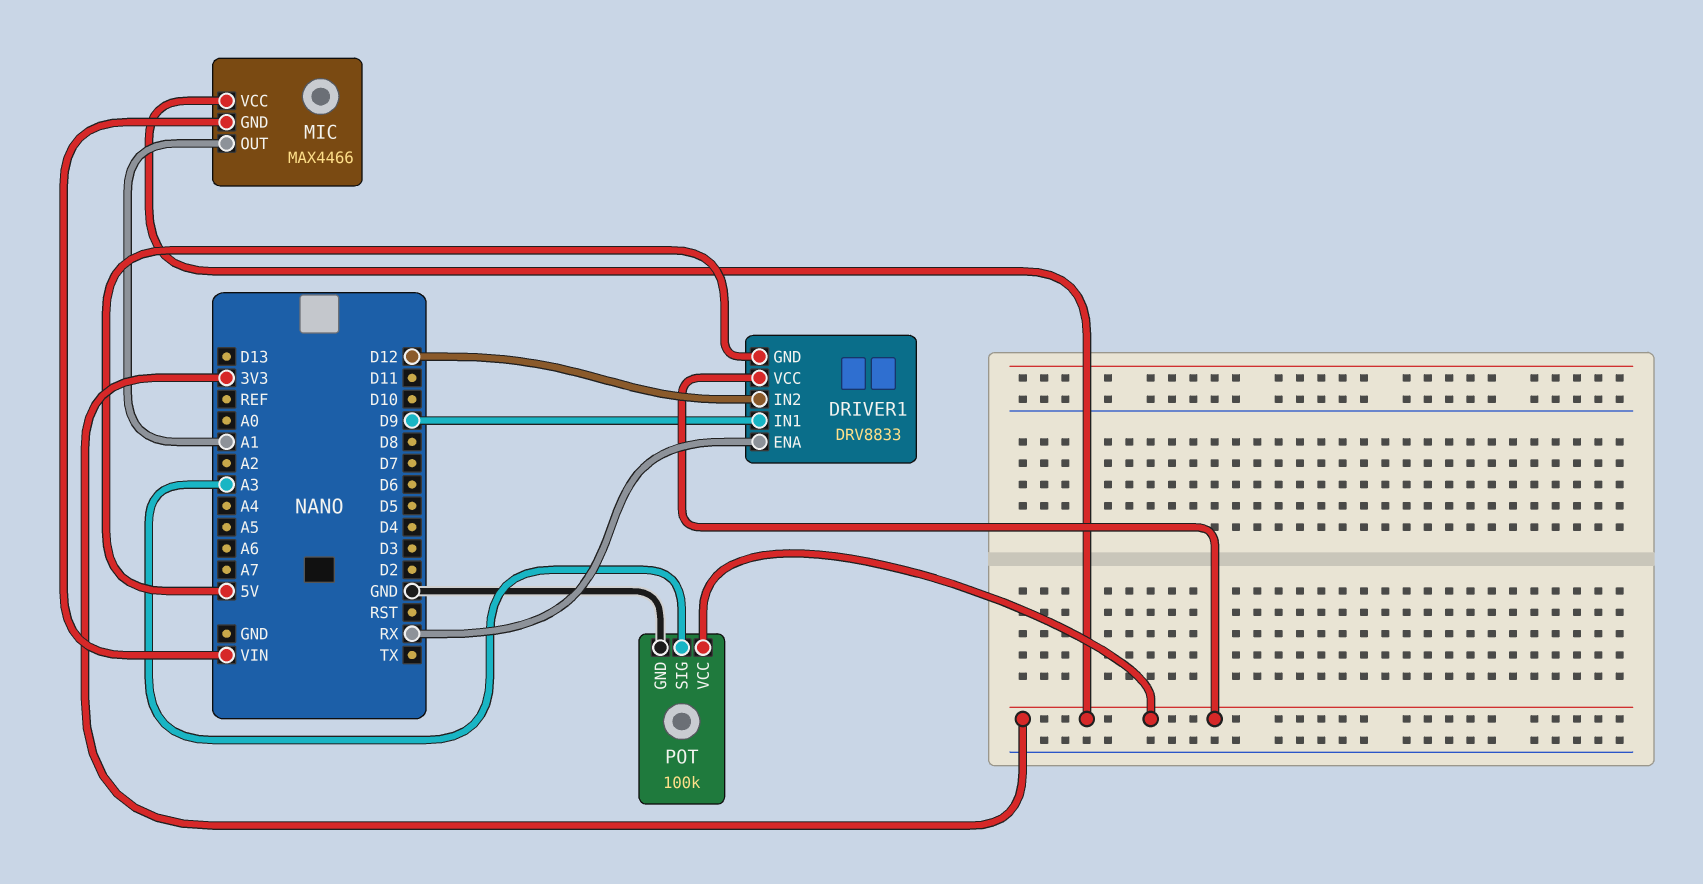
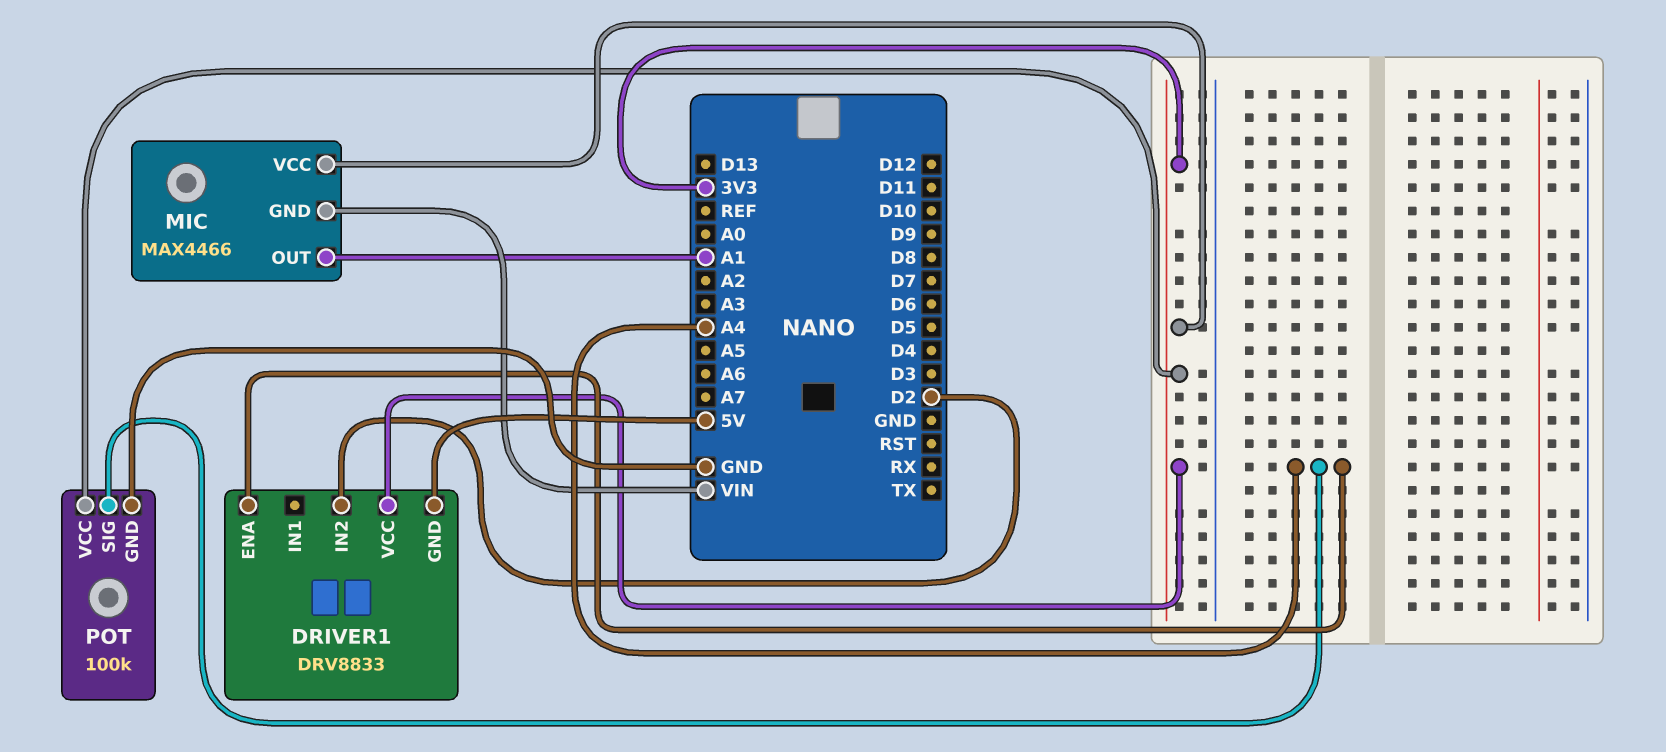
DRIVER1 pin ENA: RX -> A4
DRIVER1 pin IN1: D9 -> none
DRIVER1 pin IN2: D12 -> D2
POT pin SIG: A3 -> A4

